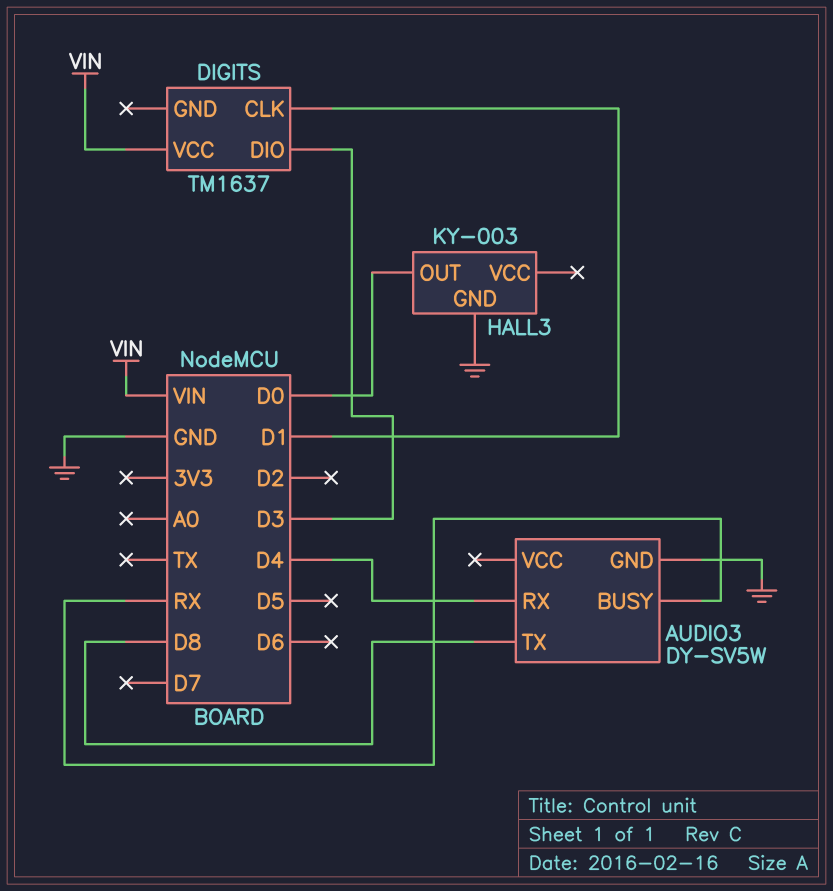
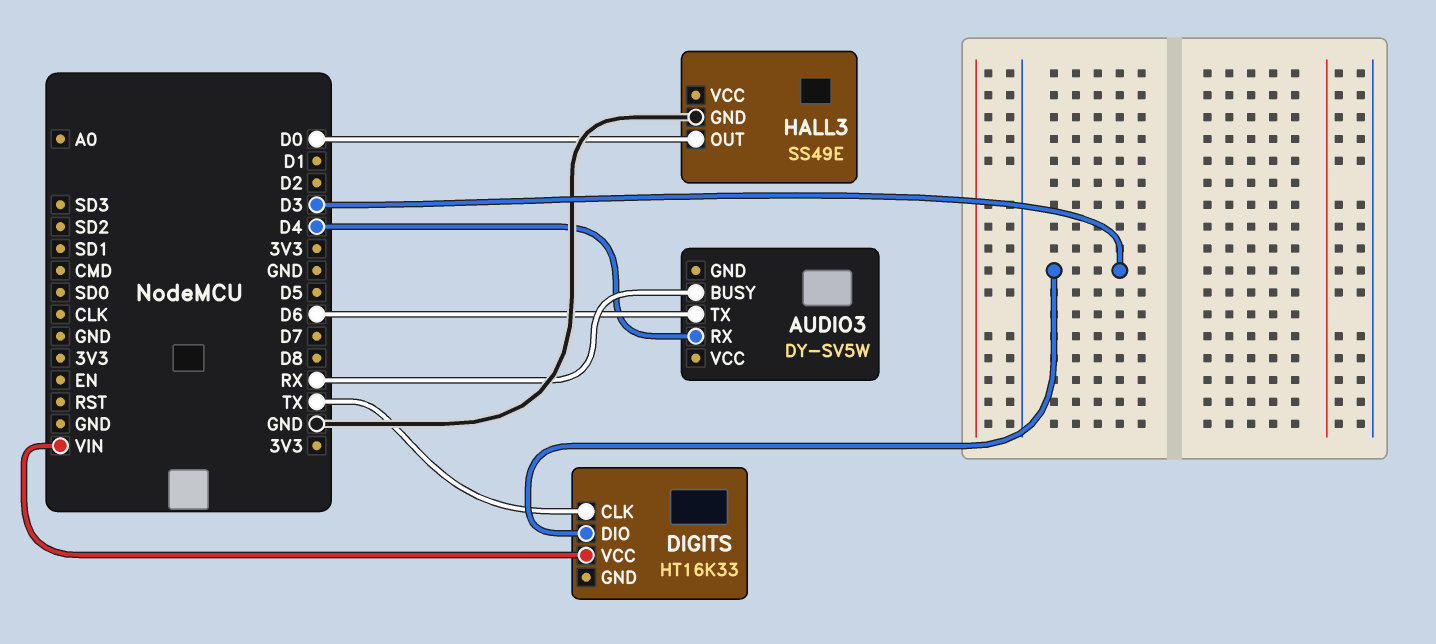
AUDIO3 pin GND: GND -> none
AUDIO3 pin TX: D8 -> D6
DIGITS: TM1637 -> HT16K33
DIGITS pin CLK: D1 -> TX
HALL3: KY-003 -> SS49E

